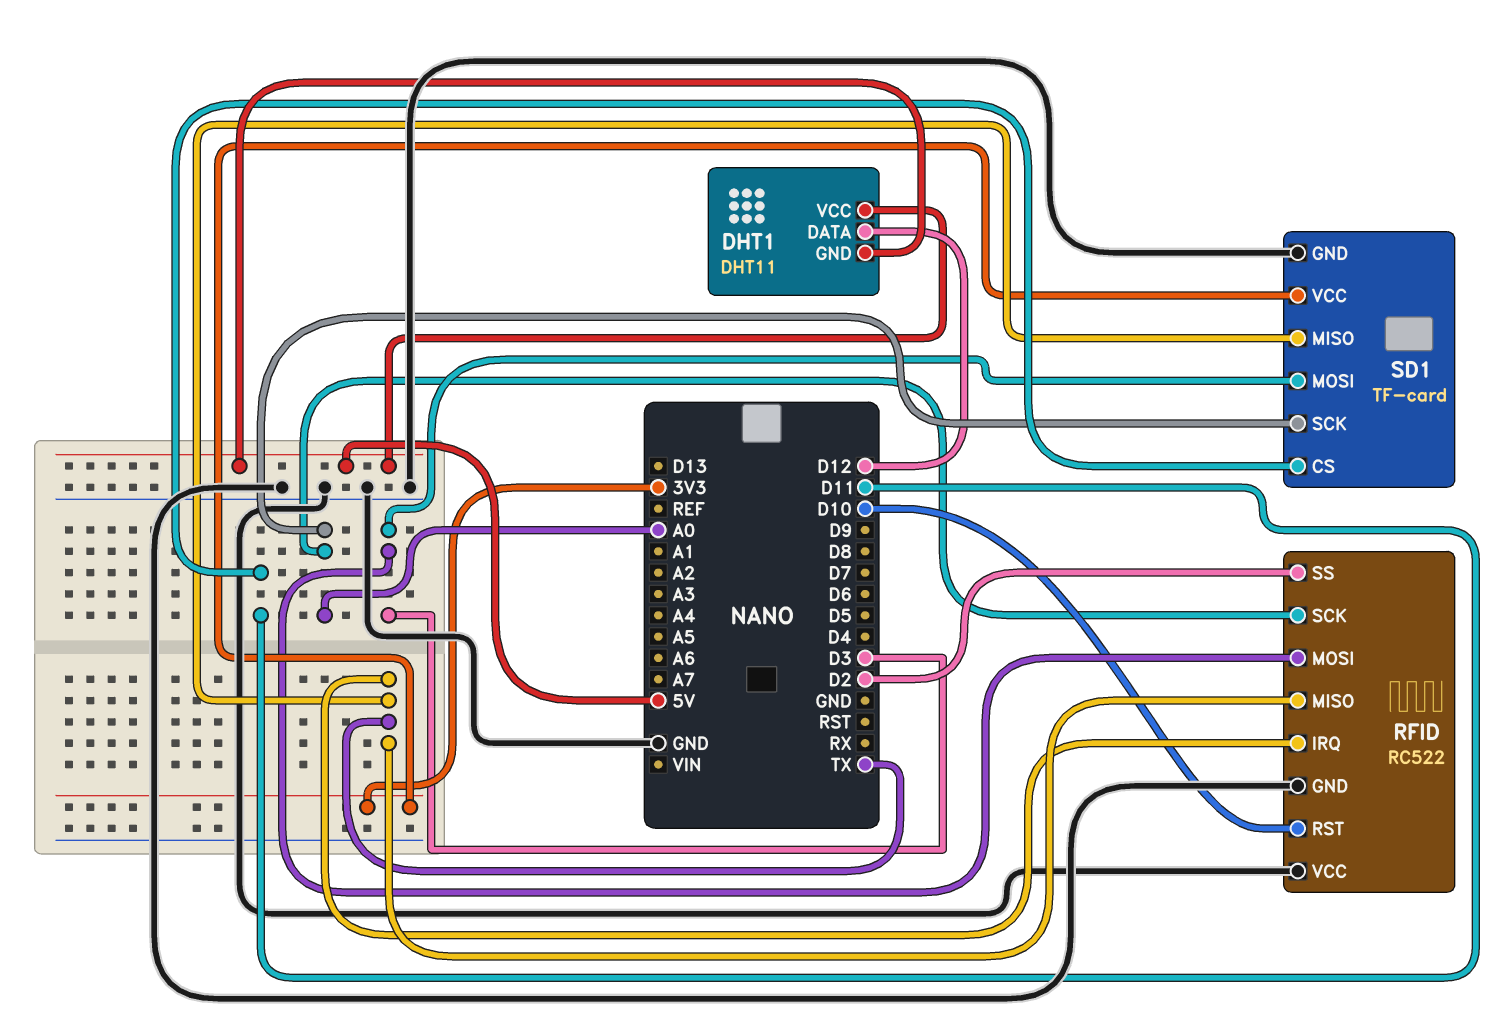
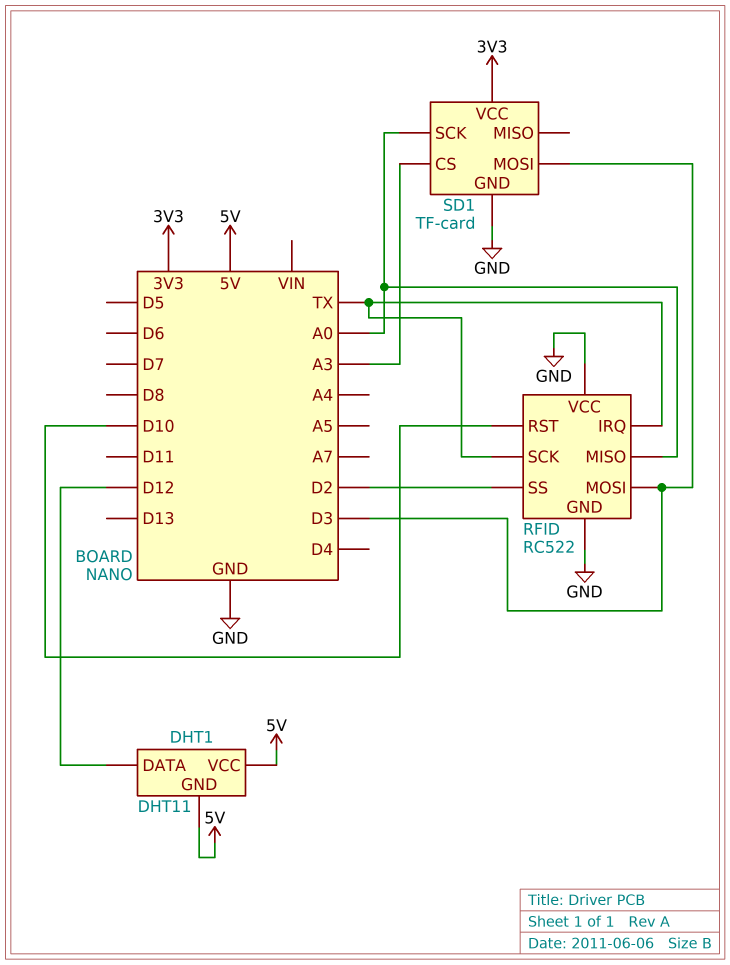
RFID pin MISO: TX -> A0
RFID pin SCK: A0 -> TX
SD1 pin CS: D11 -> A3
SD1 pin MISO: TX -> none

